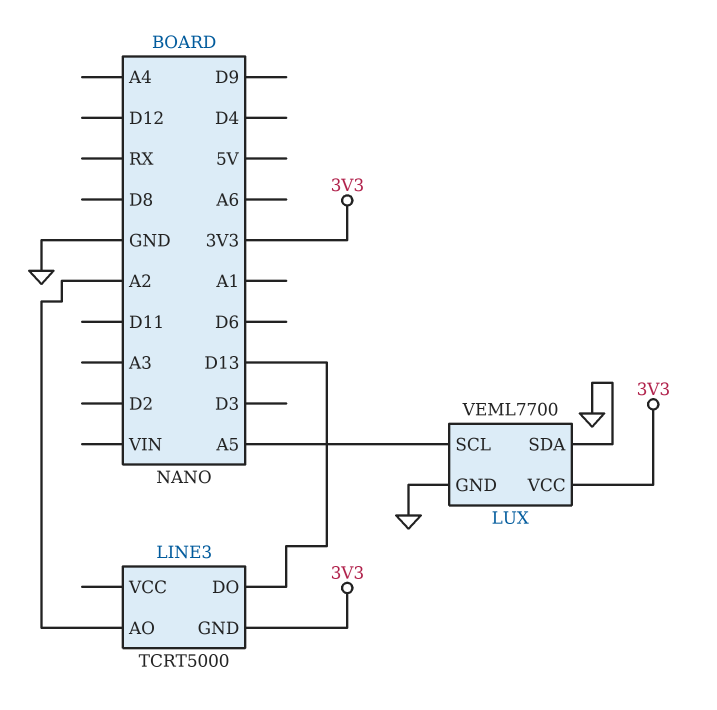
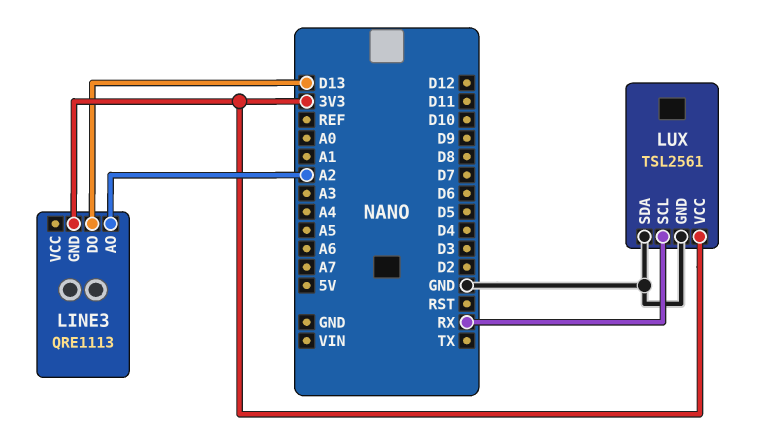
LINE3: TCRT5000 -> QRE1113
LUX: VEML7700 -> TSL2561
LUX pin SCL: A5 -> RX

